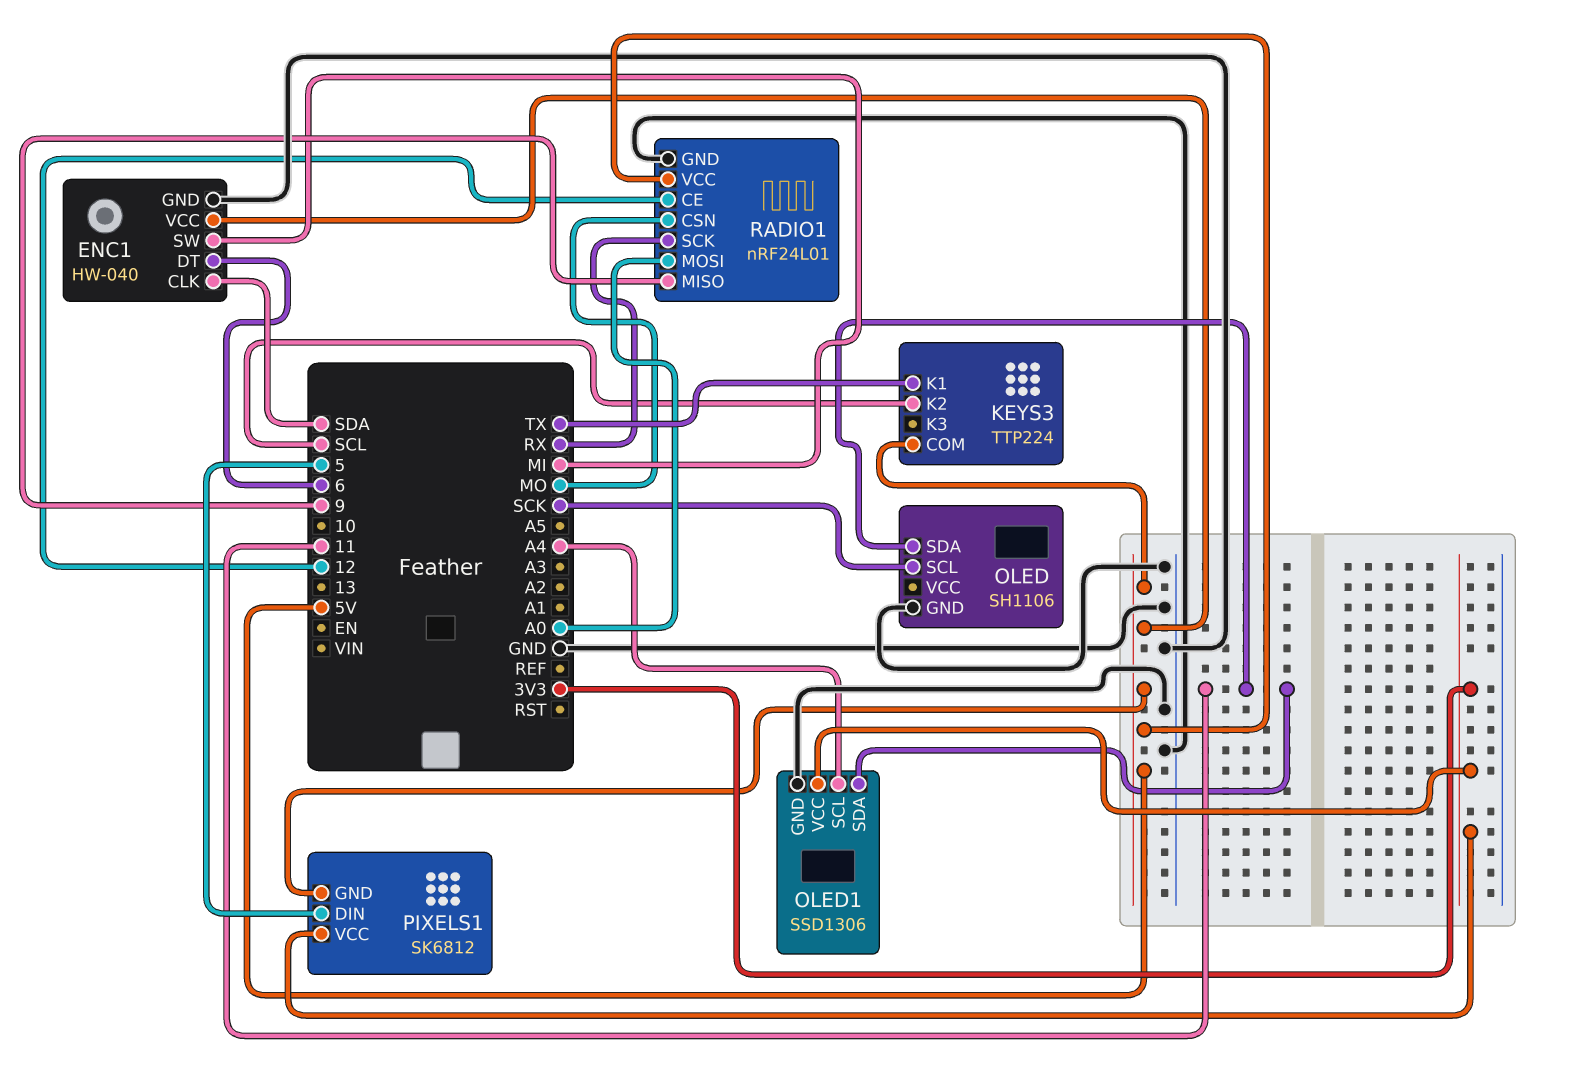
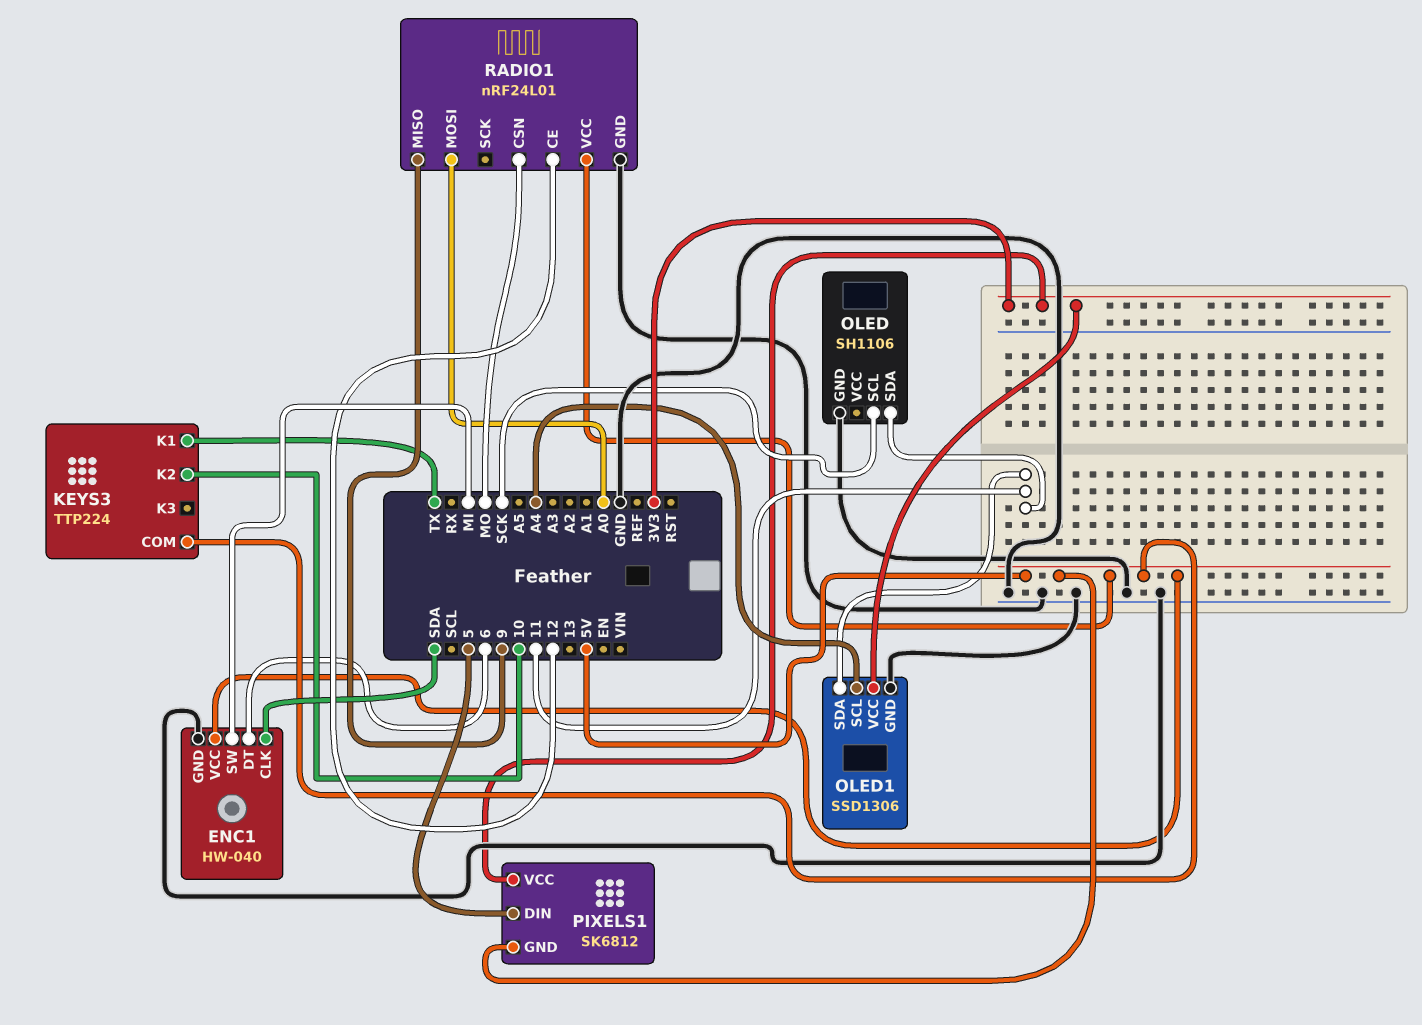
KEYS3 pin K2: SCL -> 10
RADIO1 pin SCK: RX -> none

